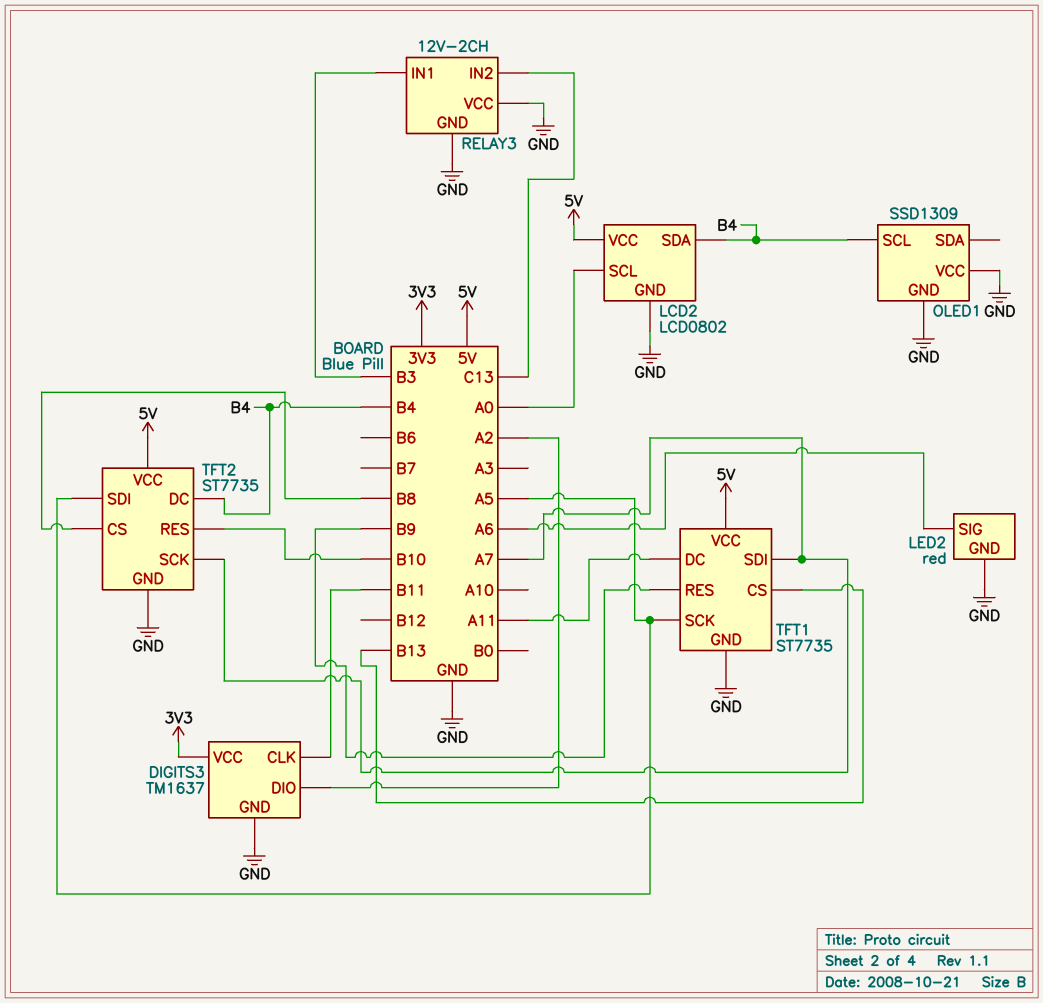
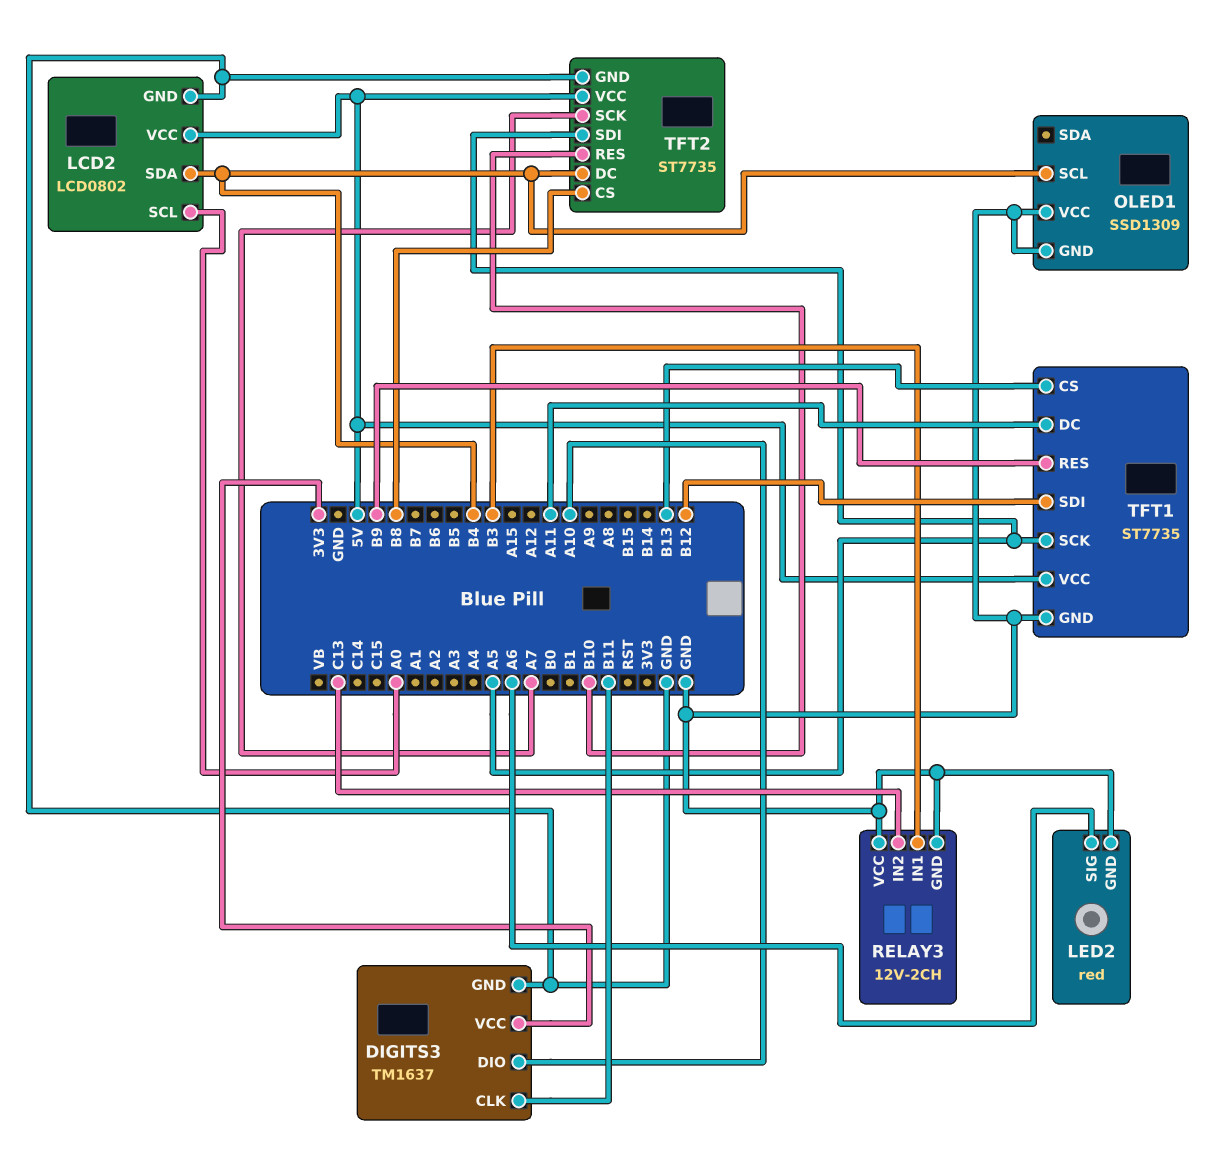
DIGITS3 pin DIO: A2 -> A10
TFT1 pin SDI: A7 -> B12

